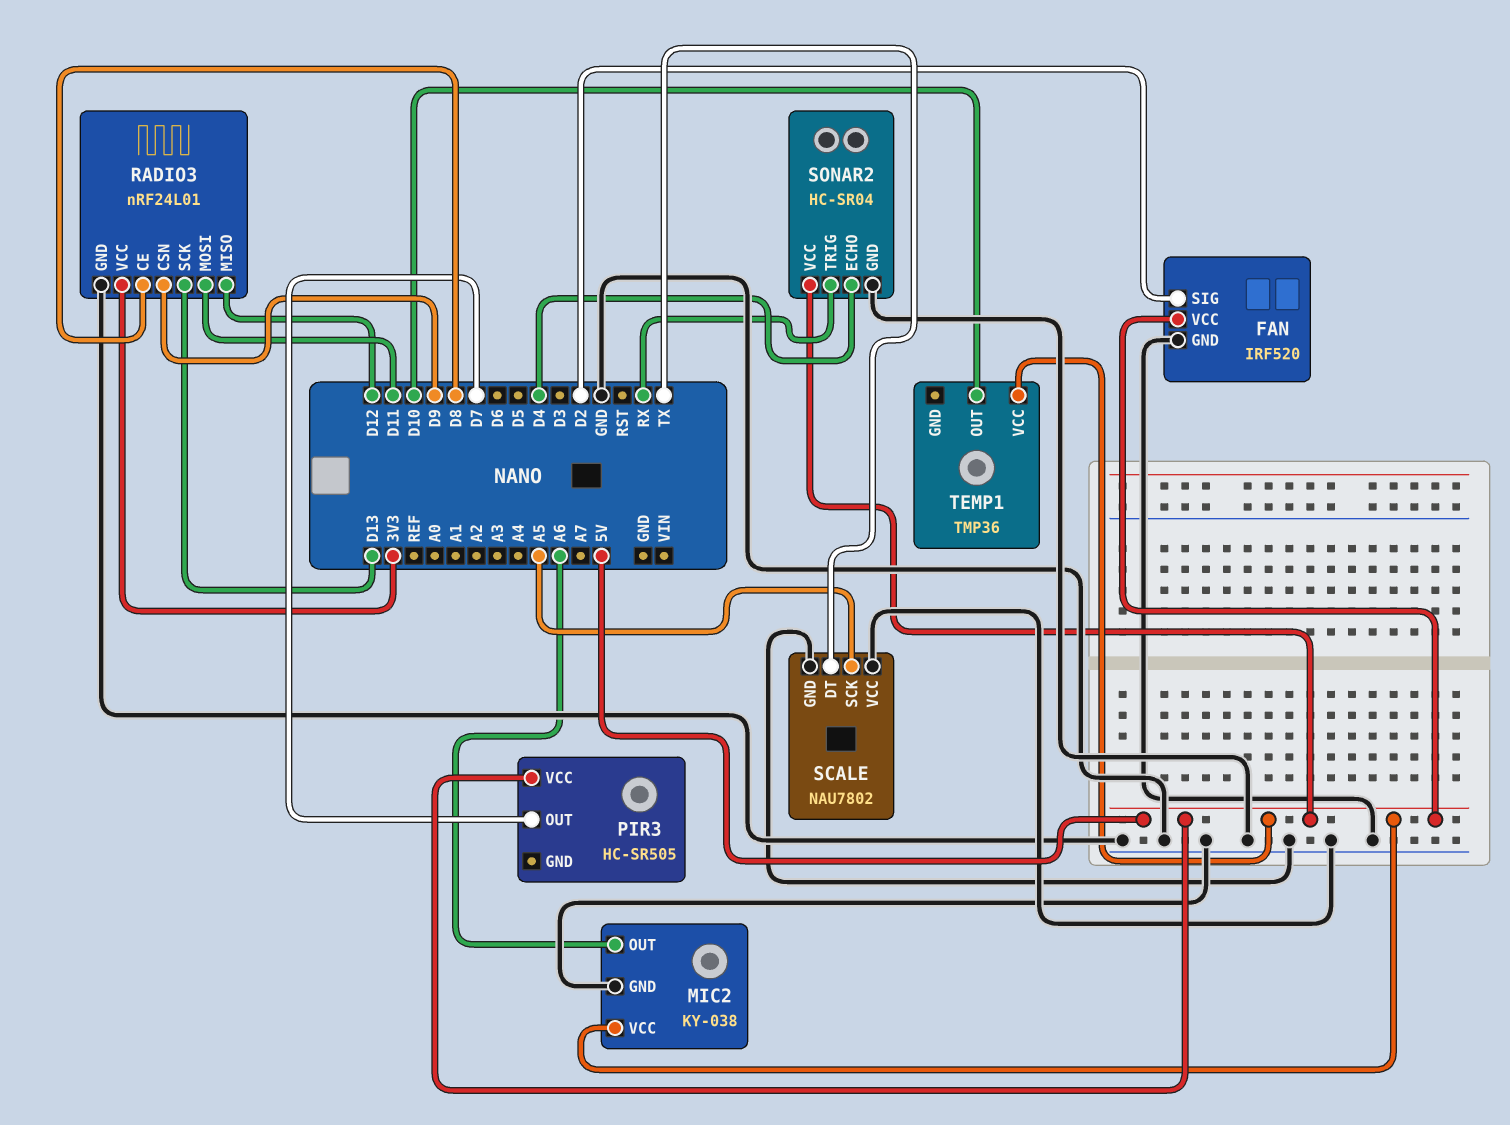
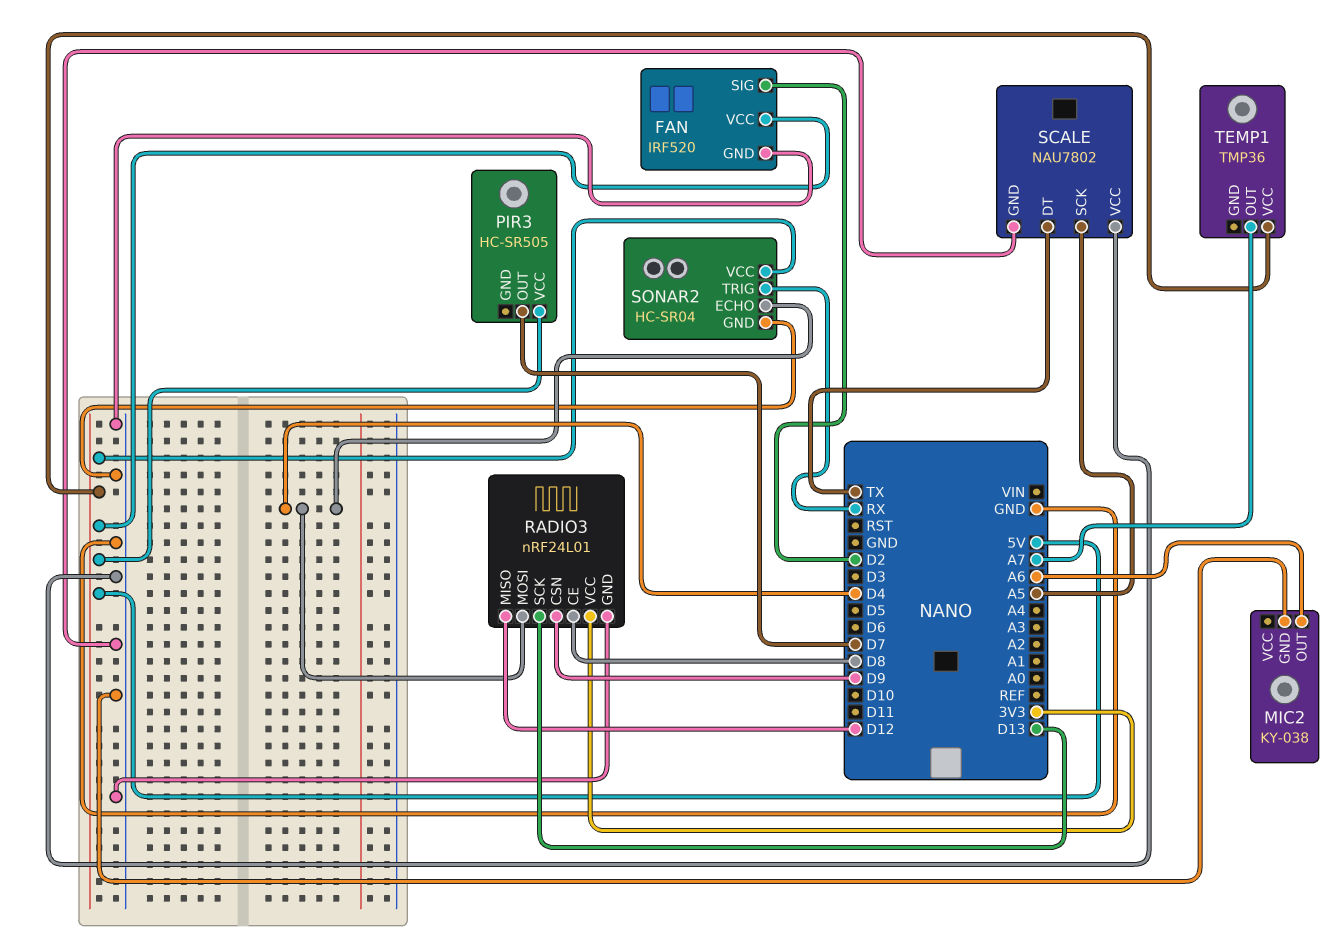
MIC2 pin VCC: 5V -> none
RADIO3 pin MOSI: D11 -> D4
TEMP1 pin OUT: D10 -> A7

